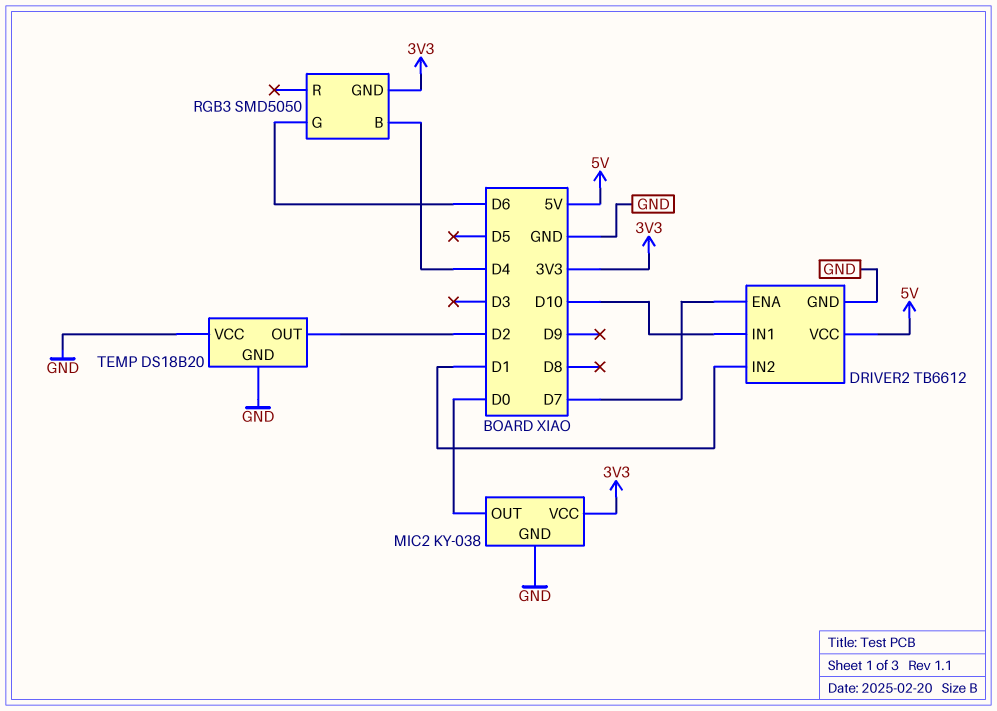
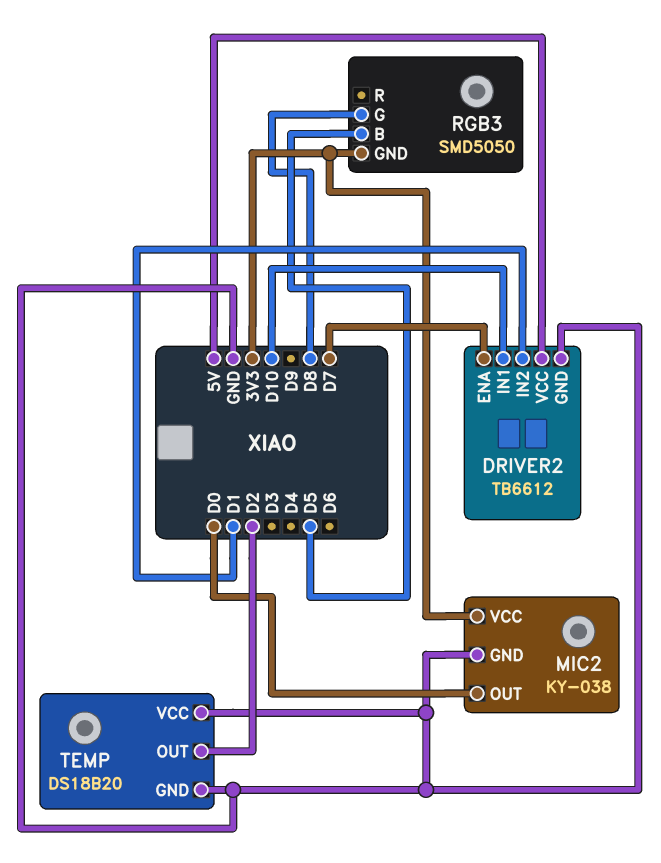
RGB3 pin B: D4 -> D5
RGB3 pin G: D6 -> D8

